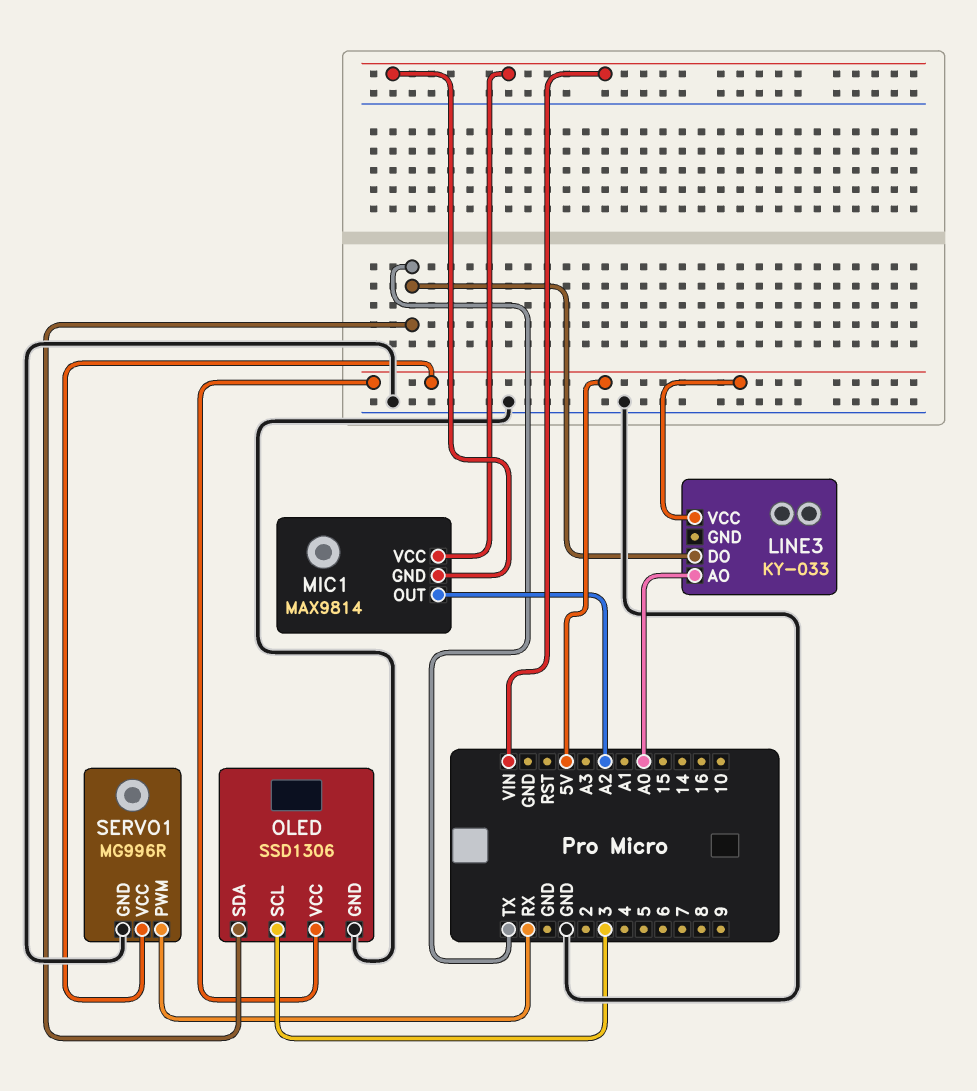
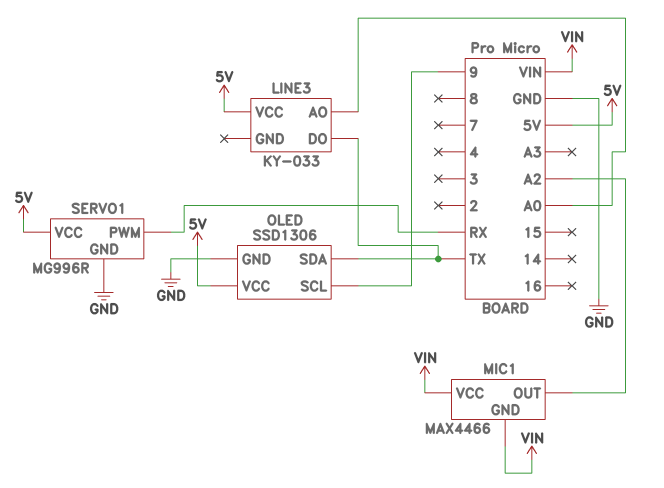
MIC1: MAX9814 -> MAX4466
OLED pin SCL: 3 -> 9

